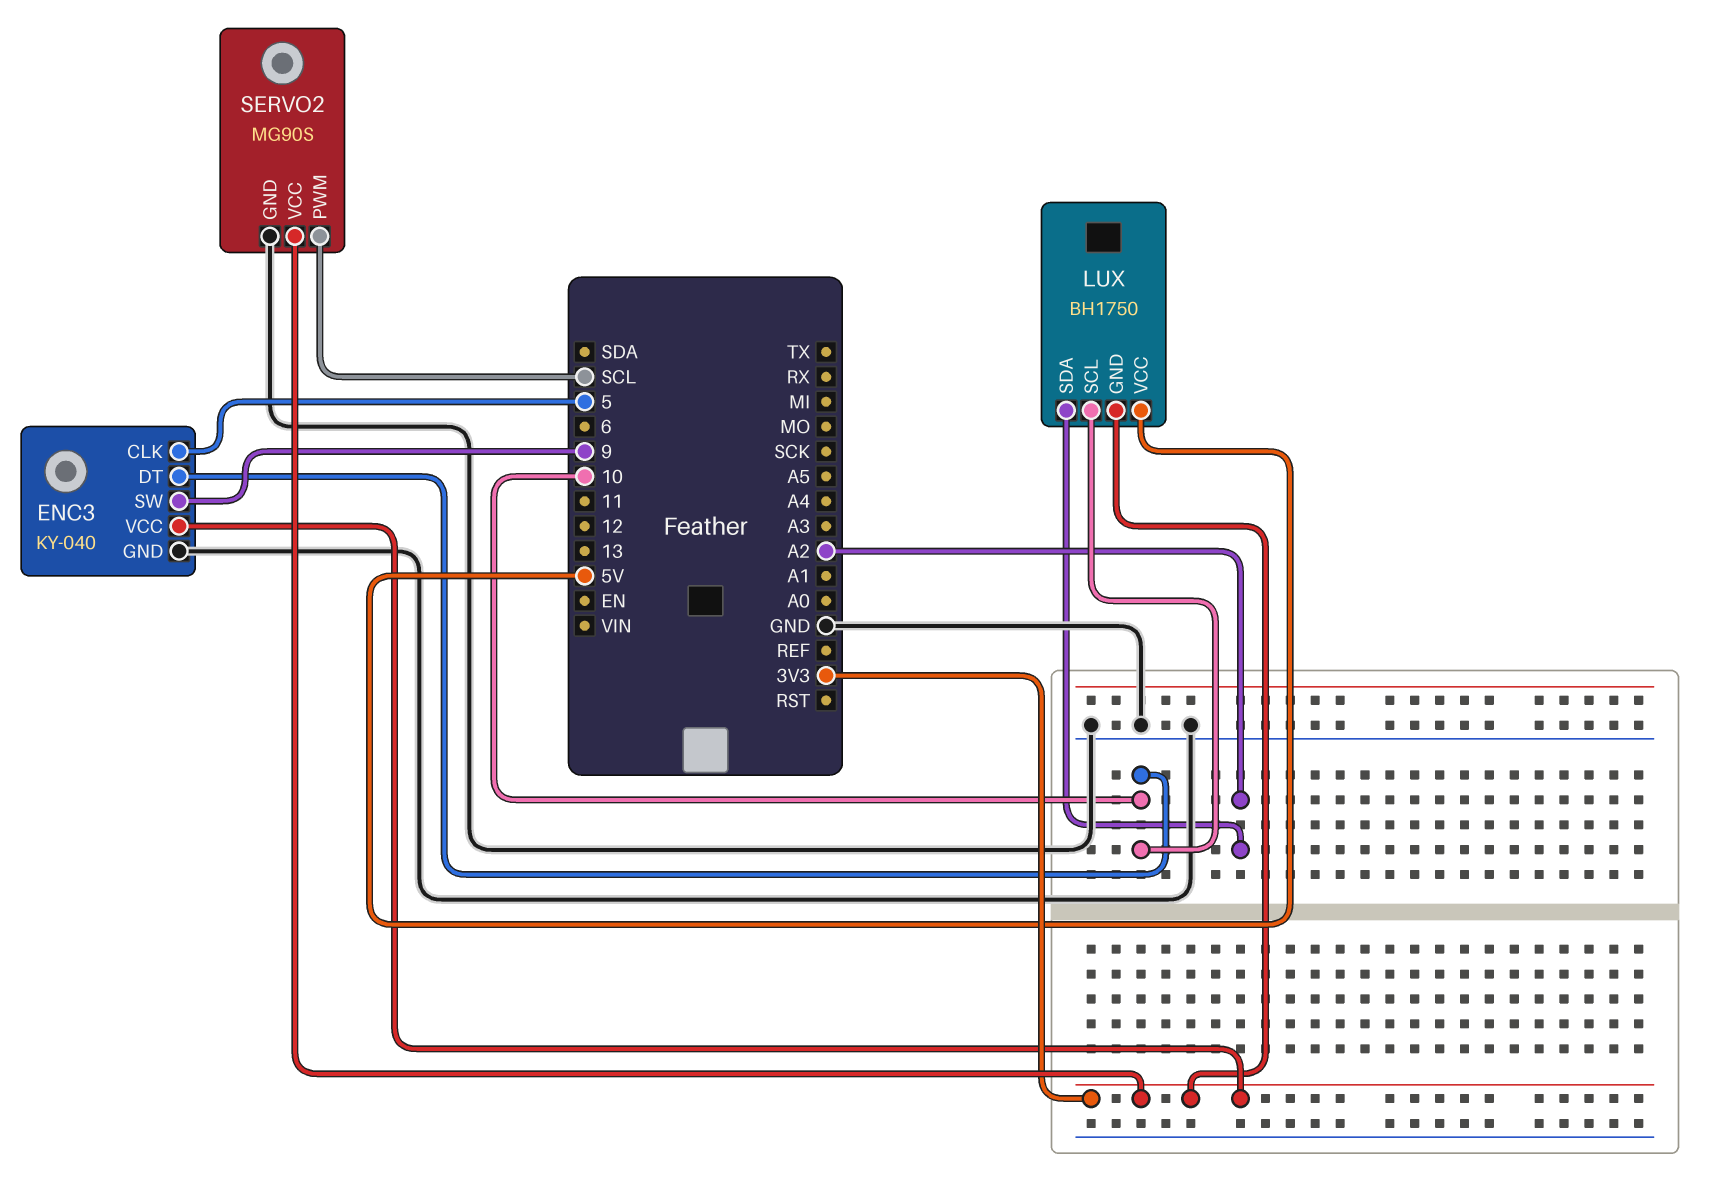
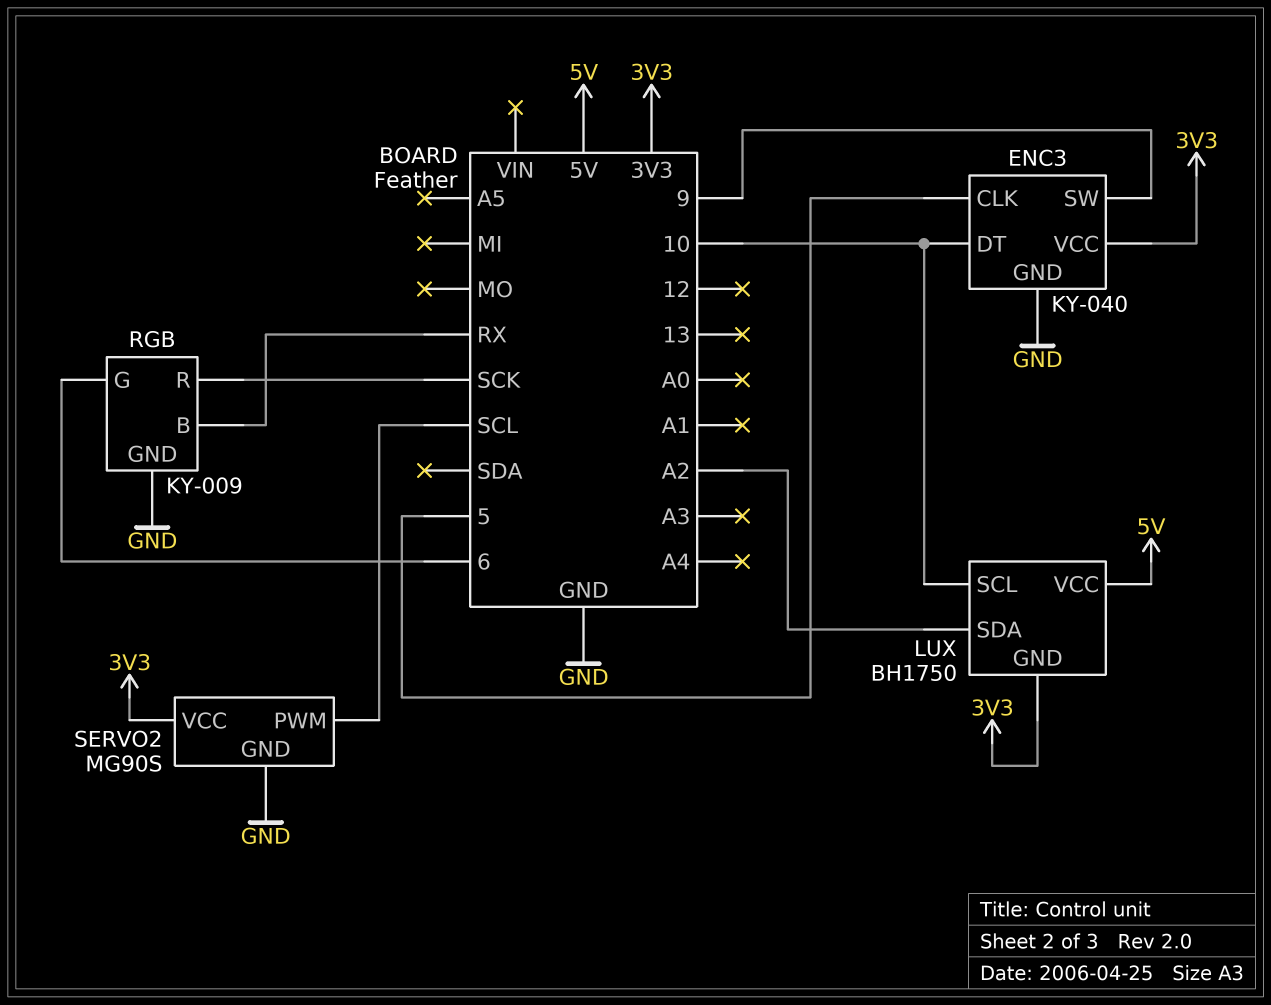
RGB: none -> KY-009
RGB pin B: none -> RX
RGB pin G: none -> 6
RGB pin GND: none -> GND
RGB pin R: none -> SCK

